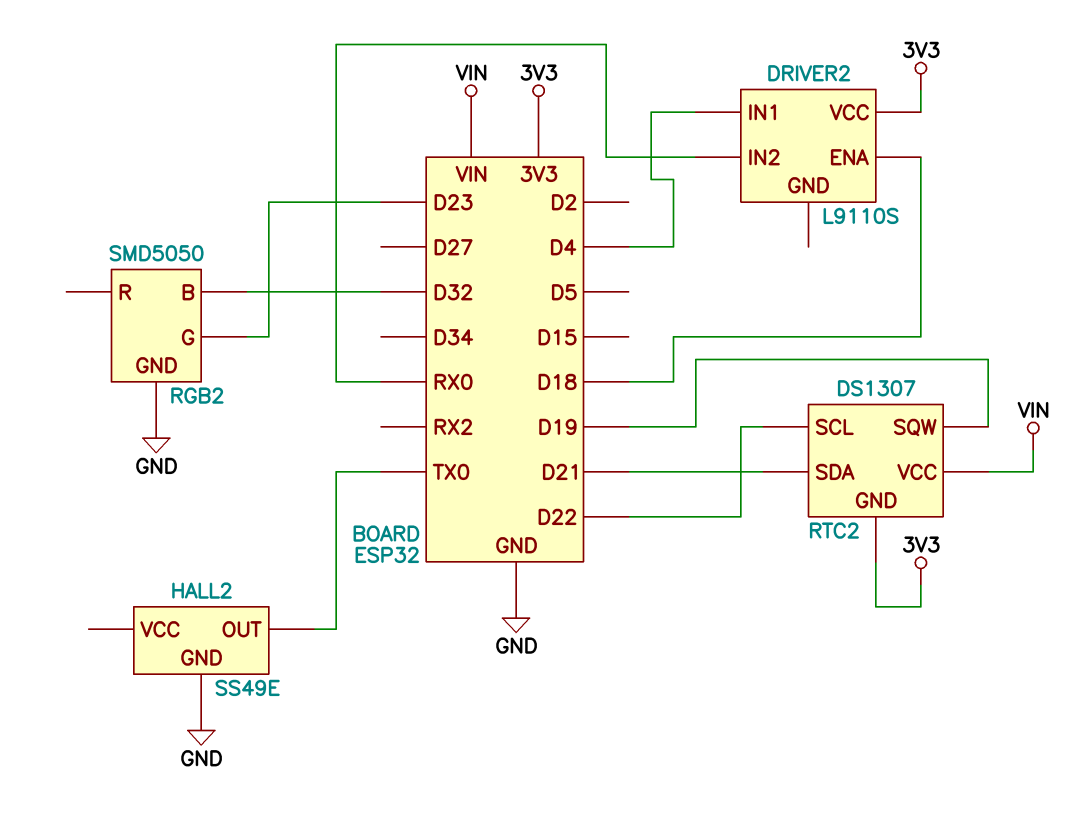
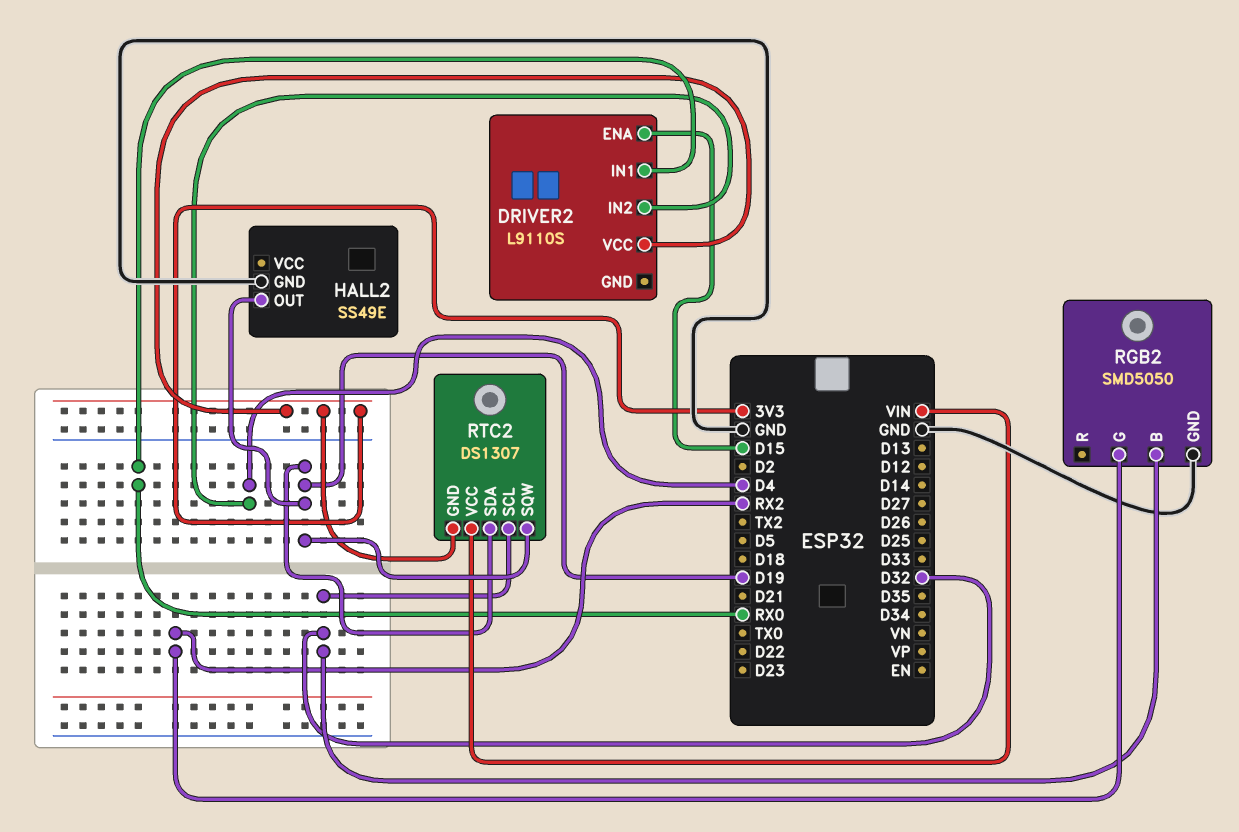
DRIVER2 pin ENA: D18 -> D15
DRIVER2 pin IN1: D4 -> RX0
DRIVER2 pin IN2: RX0 -> D4
HALL2 pin OUT: TX0 -> D19
RGB2 pin G: D23 -> RX2
RTC2 pin SCL: D22 -> D32
RTC2 pin SDA: D21 -> D19

